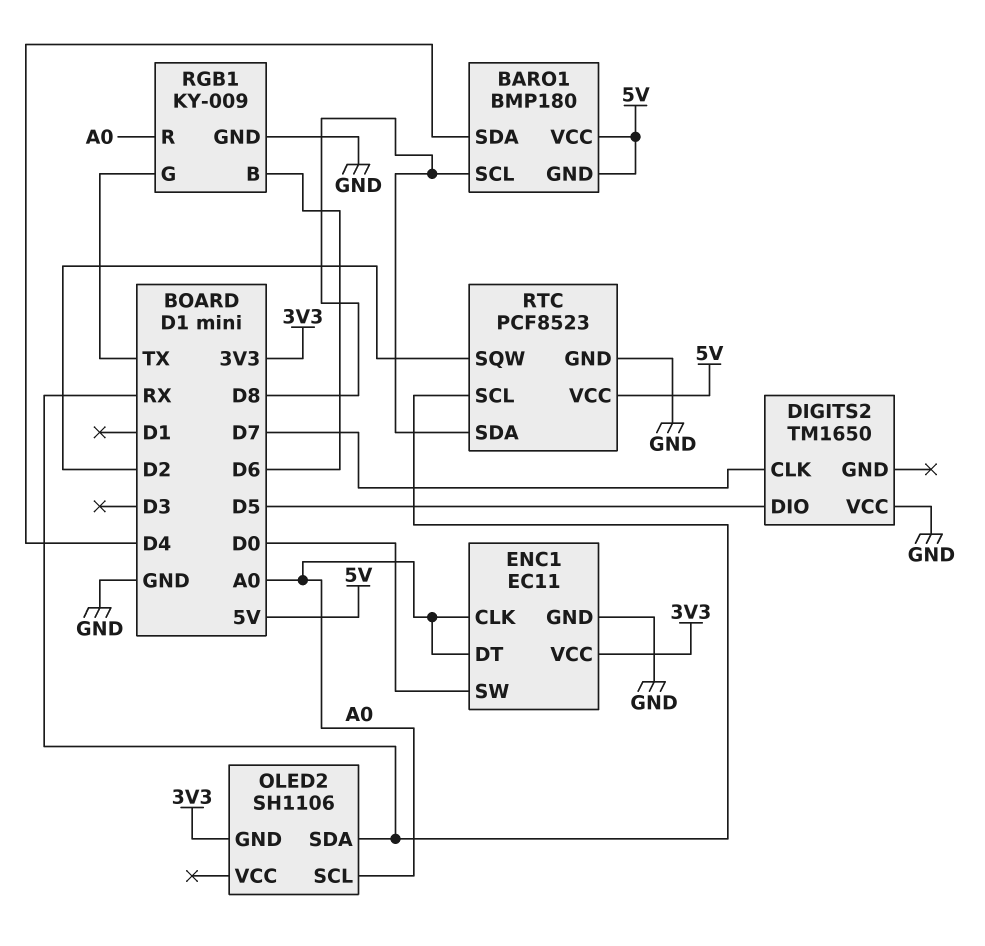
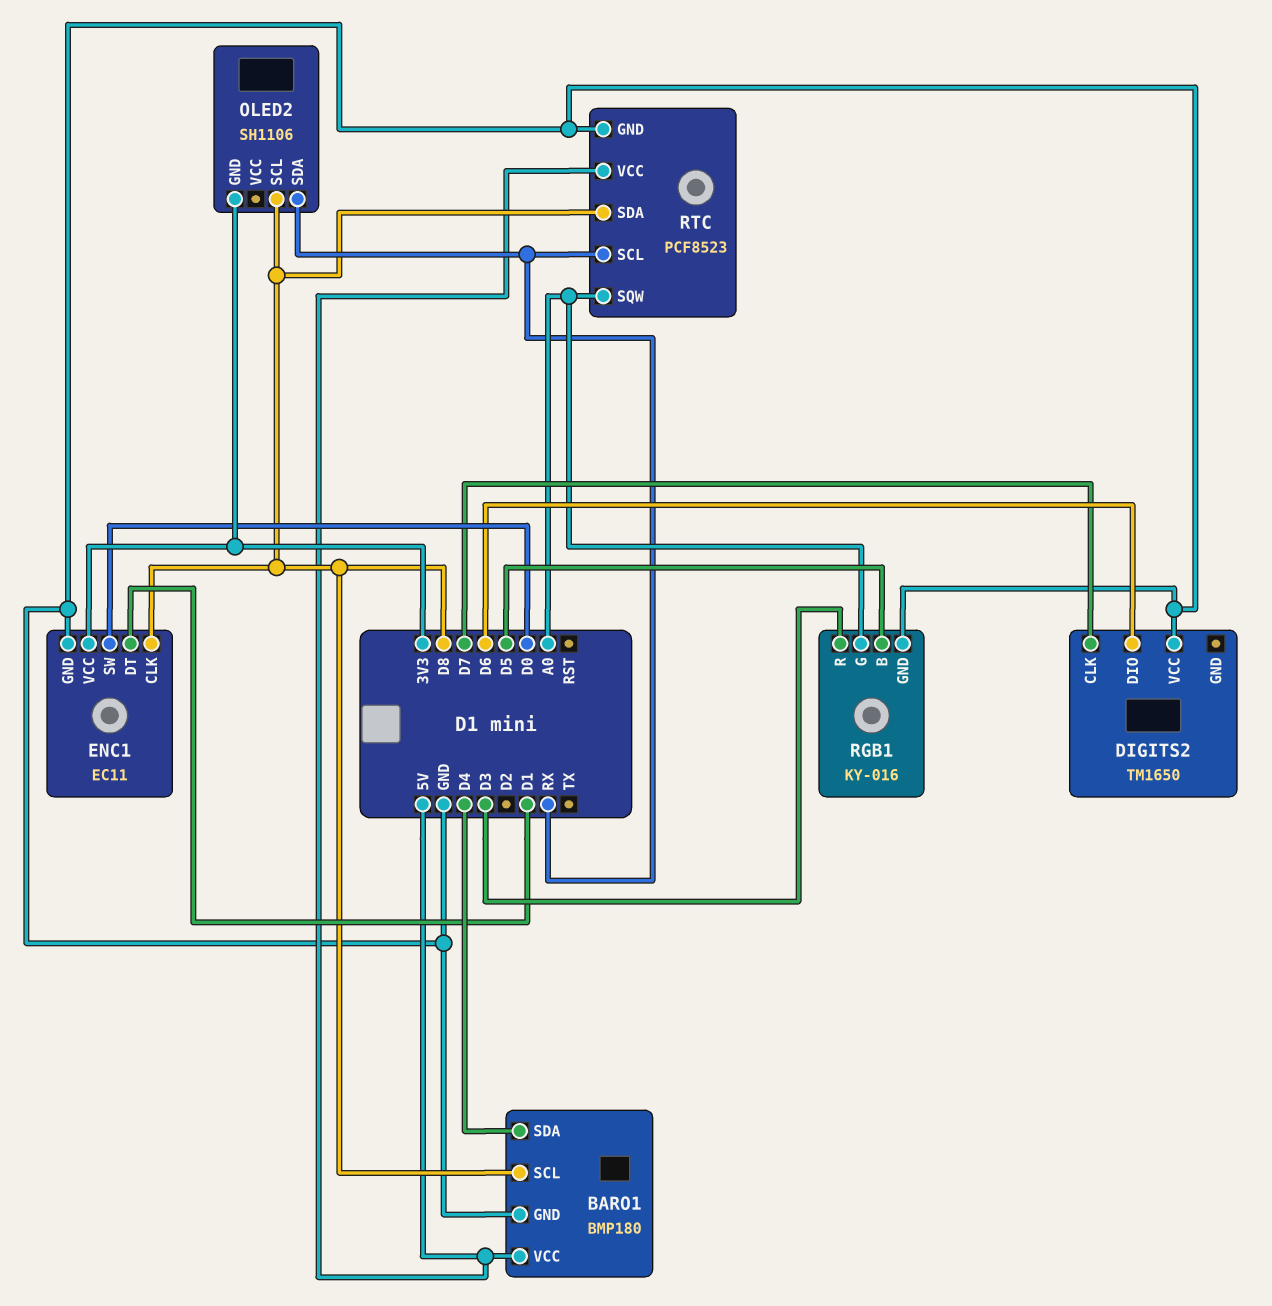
BARO1 pin GND: 5V -> GND
DIGITS2 pin DIO: D5 -> D6
ENC1 pin CLK: A0 -> D8
ENC1 pin DT: A0 -> D1
OLED2 pin SCL: A0 -> D8
RGB1: KY-009 -> KY-016
RGB1 pin B: D6 -> D5
RGB1 pin G: TX -> A0
RGB1 pin R: A0 -> D3
RTC pin SQW: D2 -> A0

